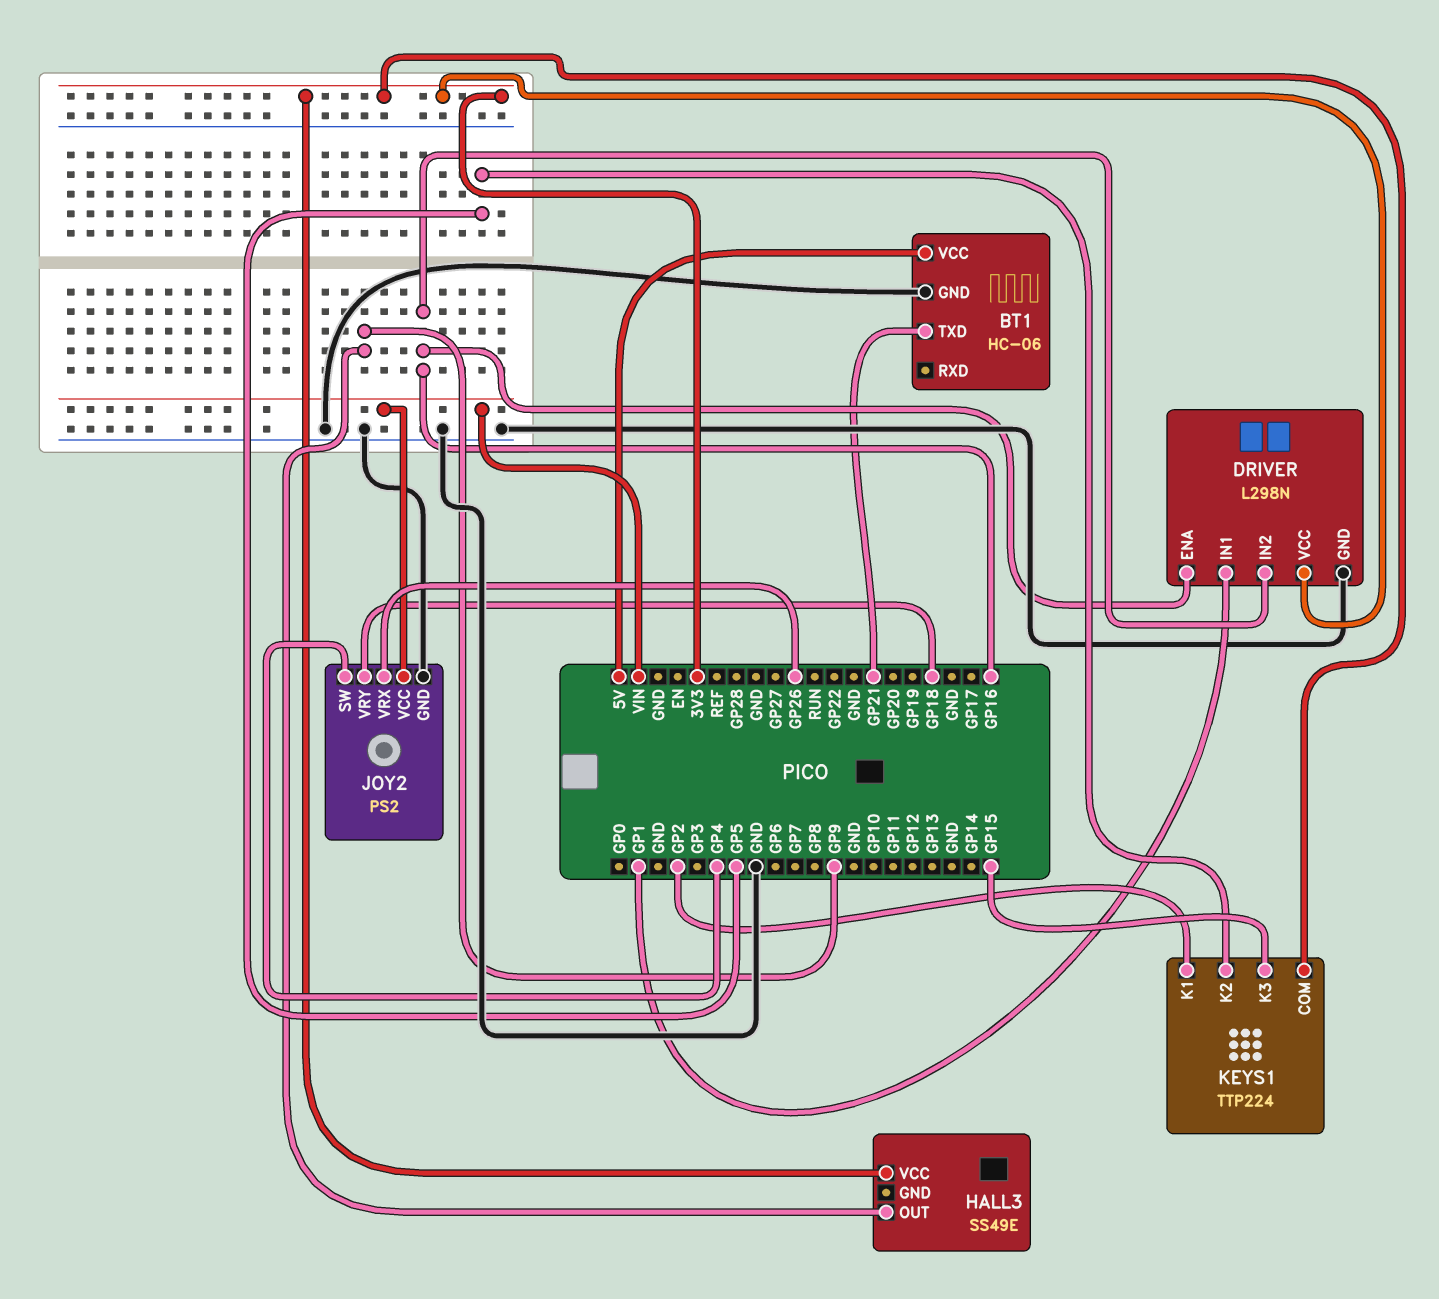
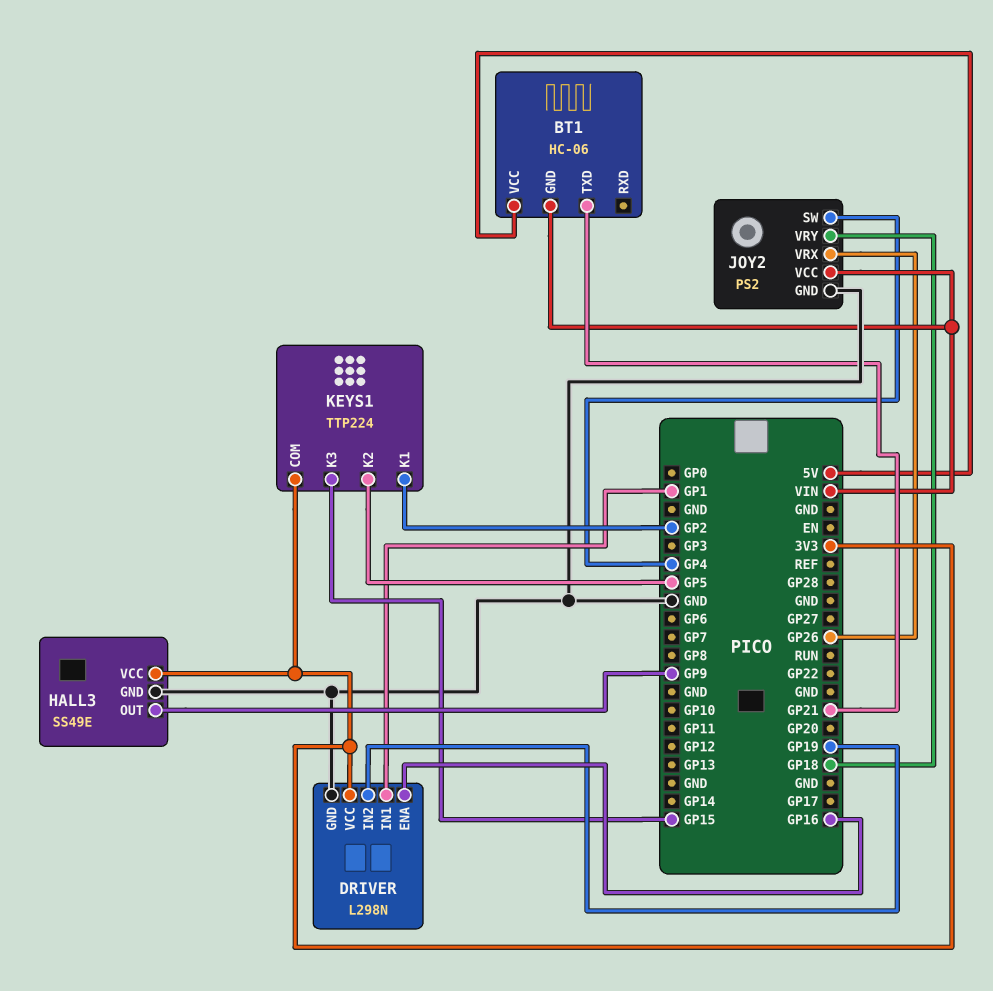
BT1 pin GND: GND -> VIN
DRIVER pin IN2: GP16 -> GP19
HALL3 pin GND: none -> GND

